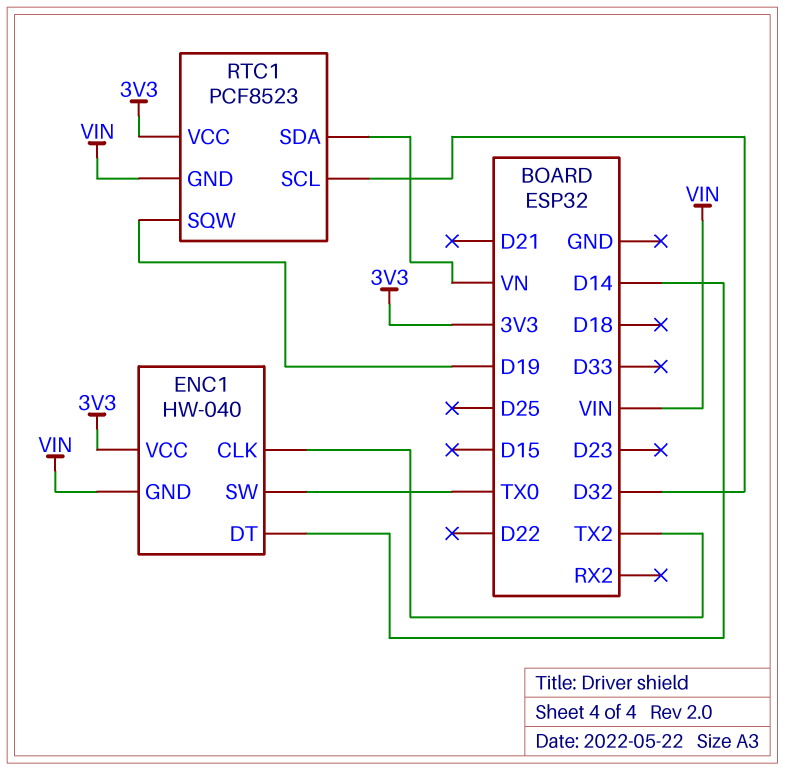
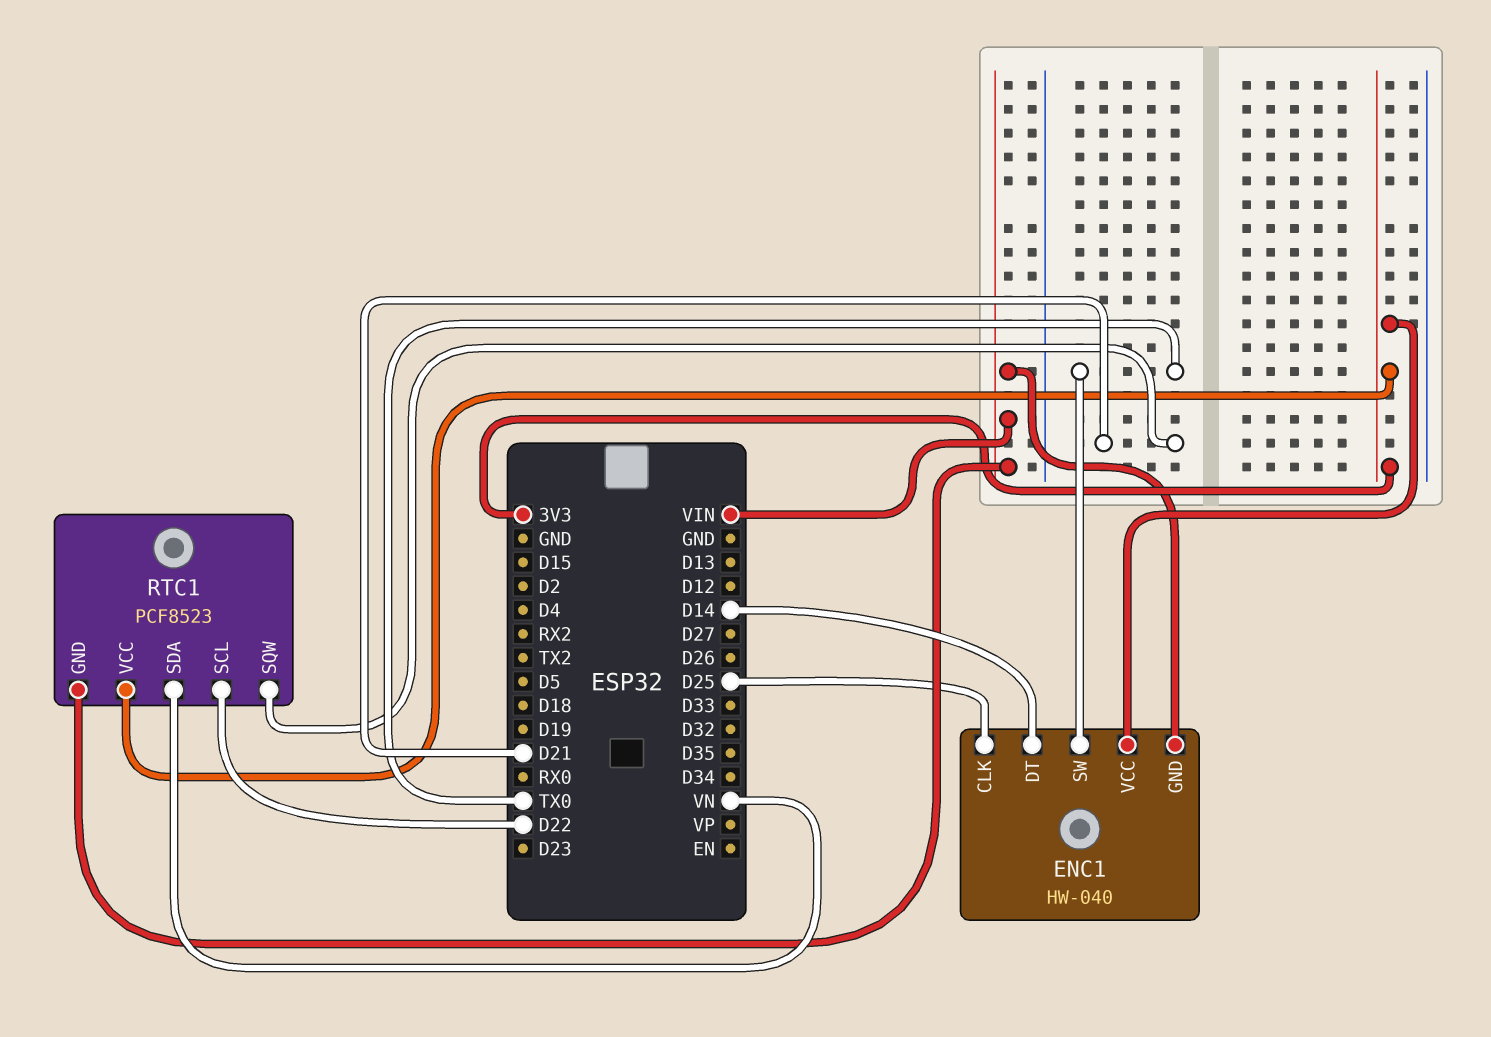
ENC1 pin CLK: TX2 -> D25
RTC1 pin SCL: D32 -> D22
RTC1 pin SQW: D19 -> D21

